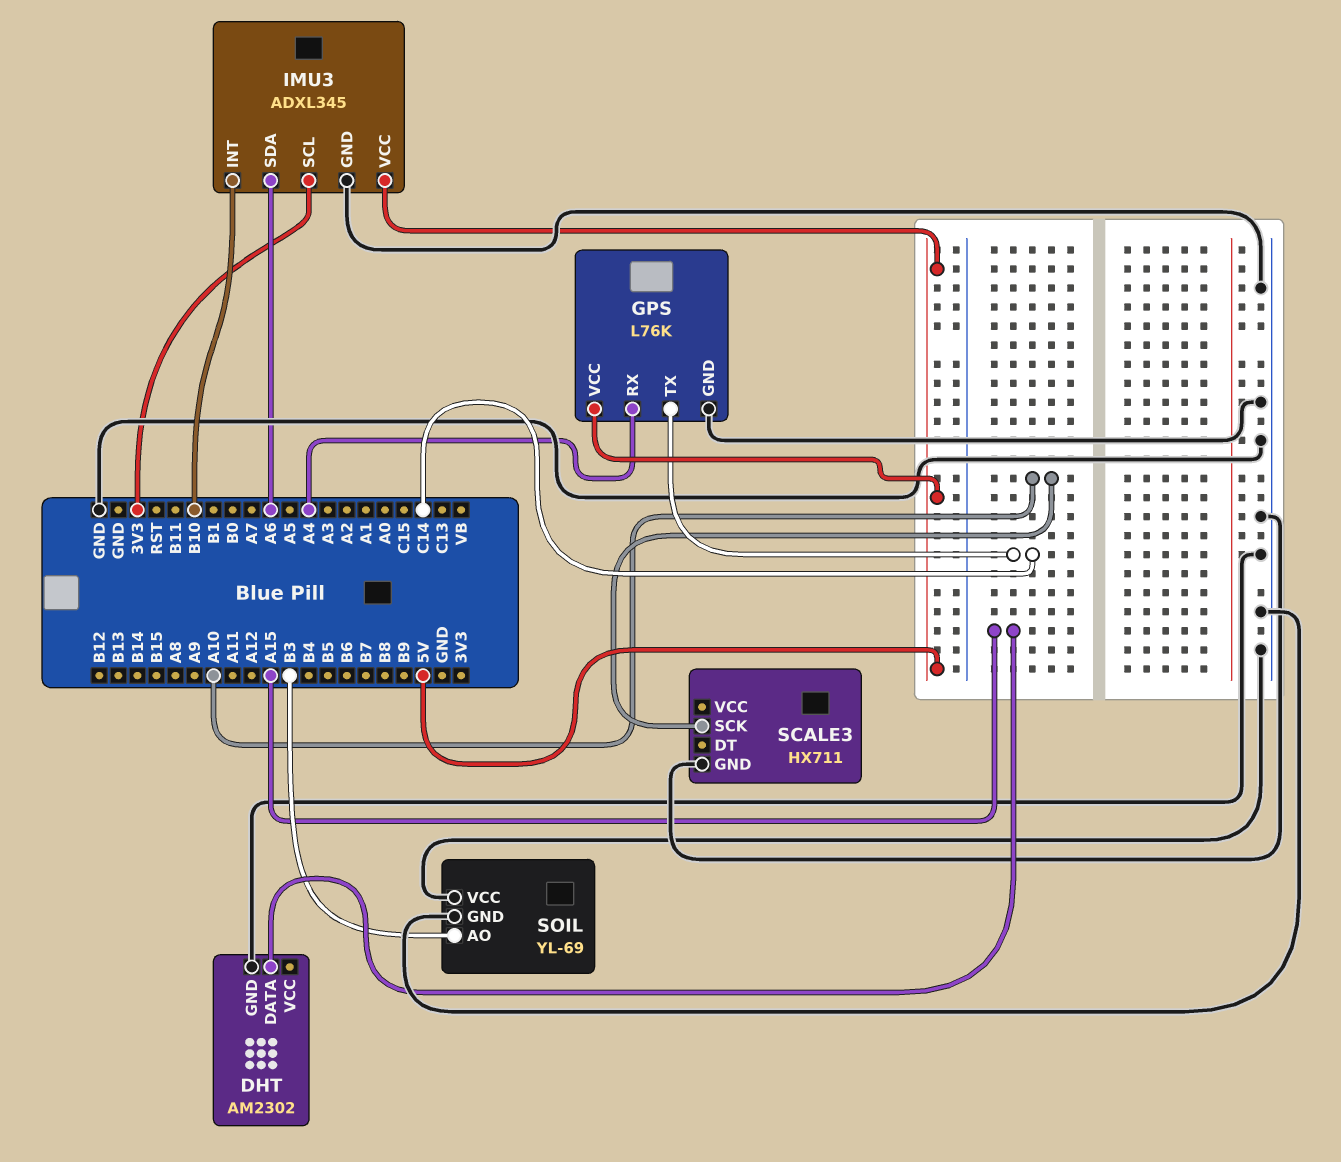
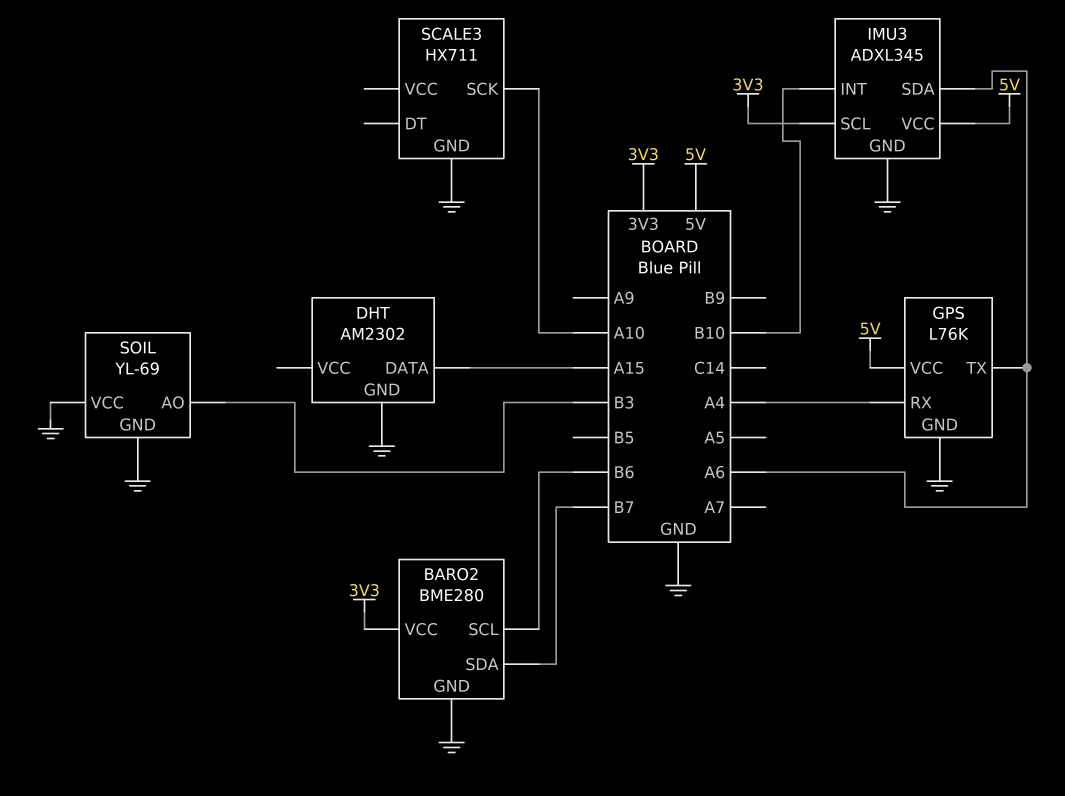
BARO2: none -> BME280
BARO2 pin GND: none -> GND
BARO2 pin SCL: none -> B6
BARO2 pin SDA: none -> B7
BARO2 pin VCC: none -> 3V3
GPS pin TX: C14 -> A6

